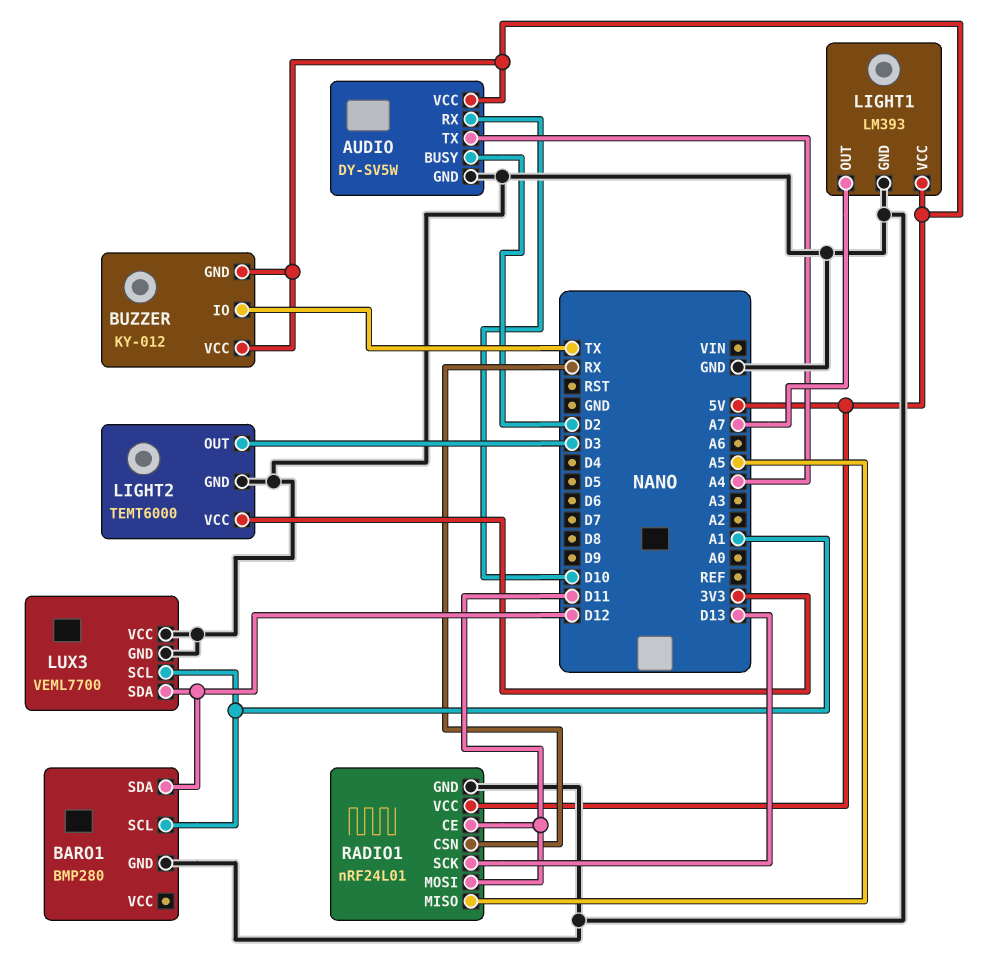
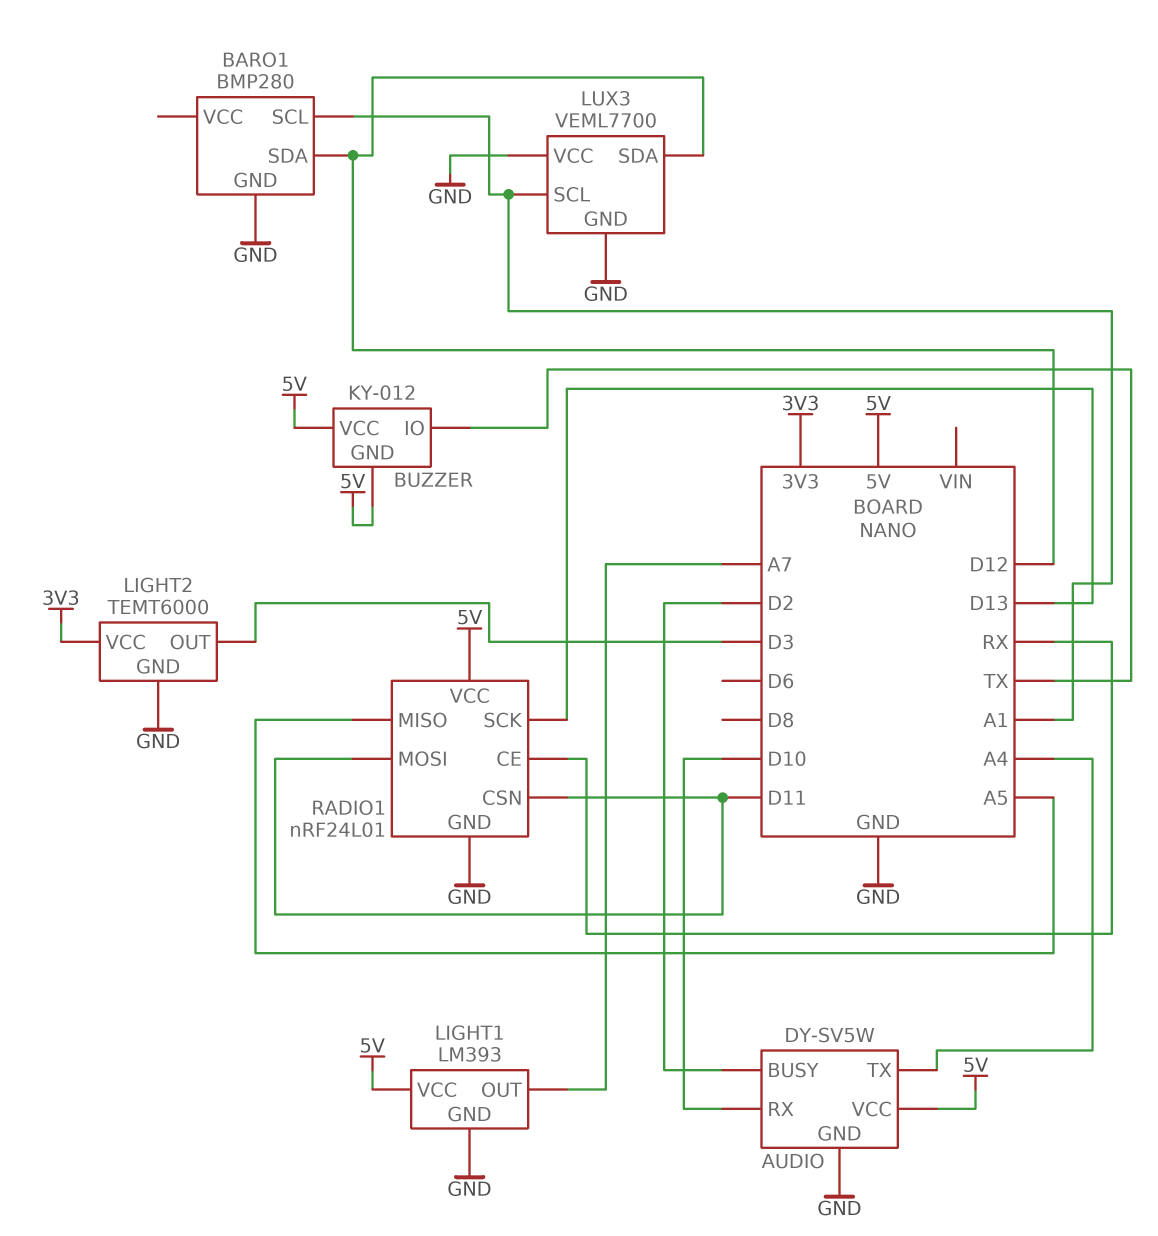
RADIO1 pin CE: D11 -> RX
RADIO1 pin CSN: RX -> D11

